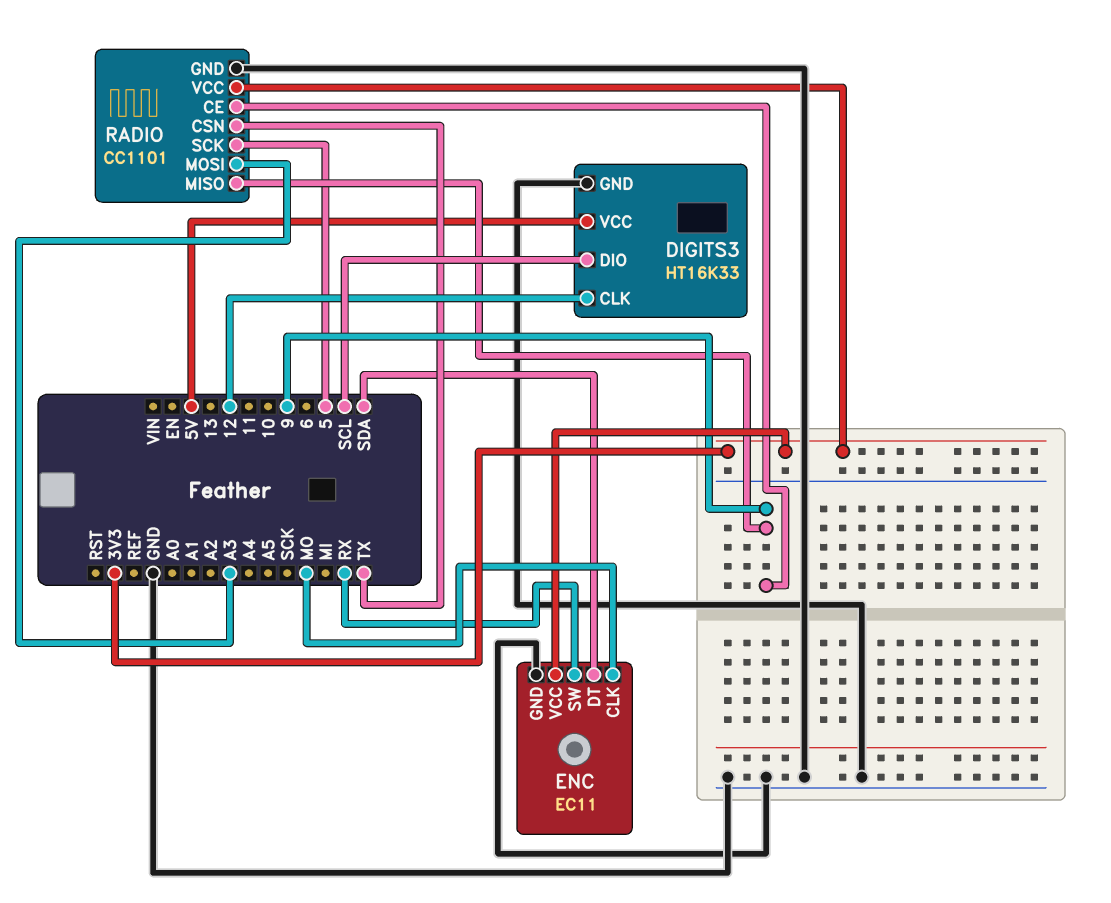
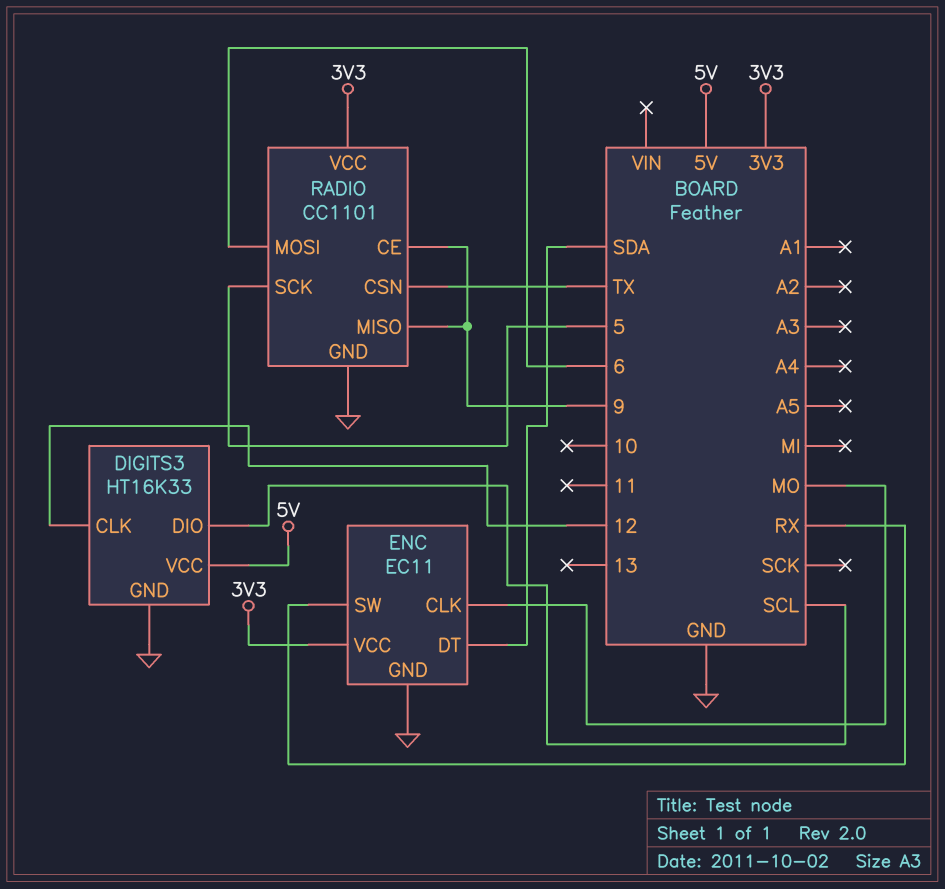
RADIO pin MOSI: A3 -> 6

